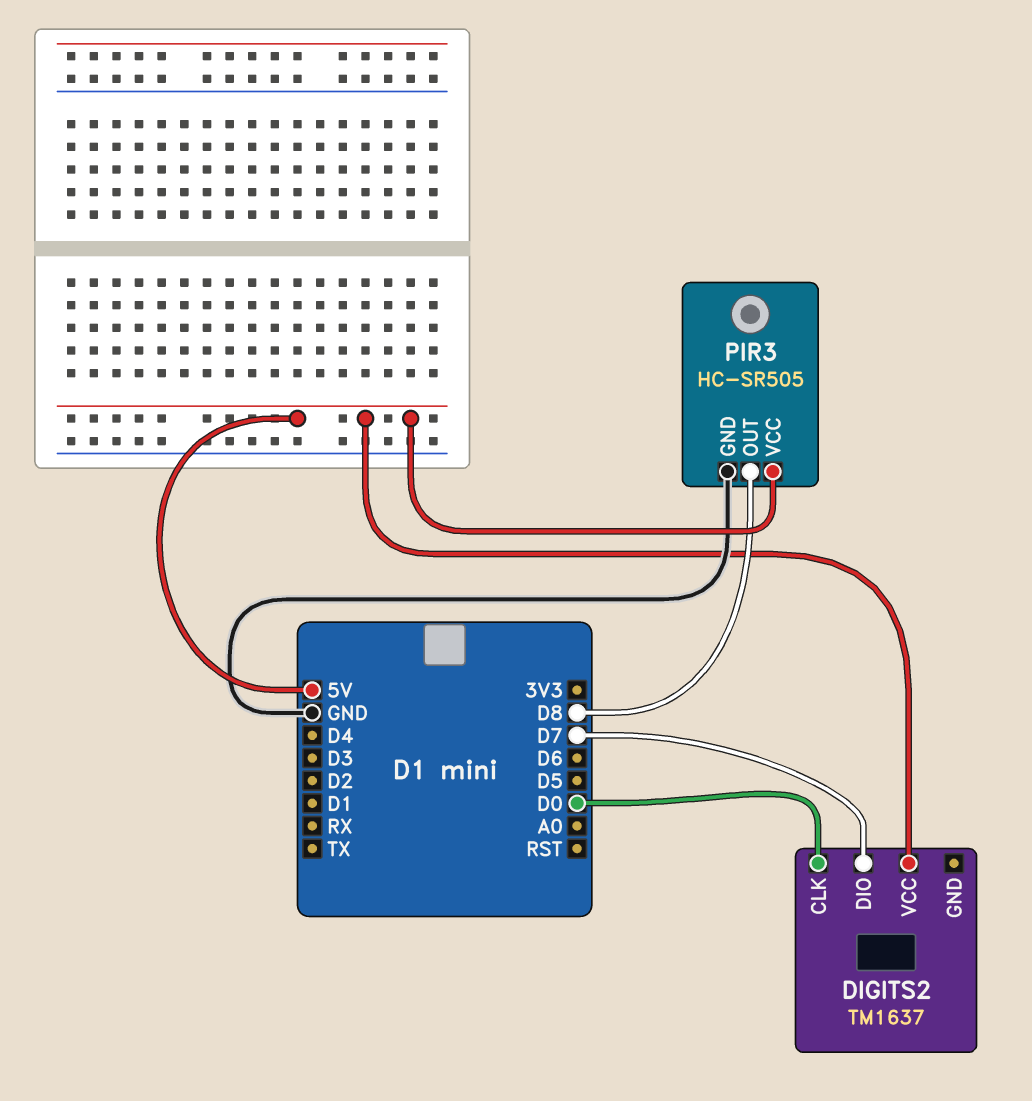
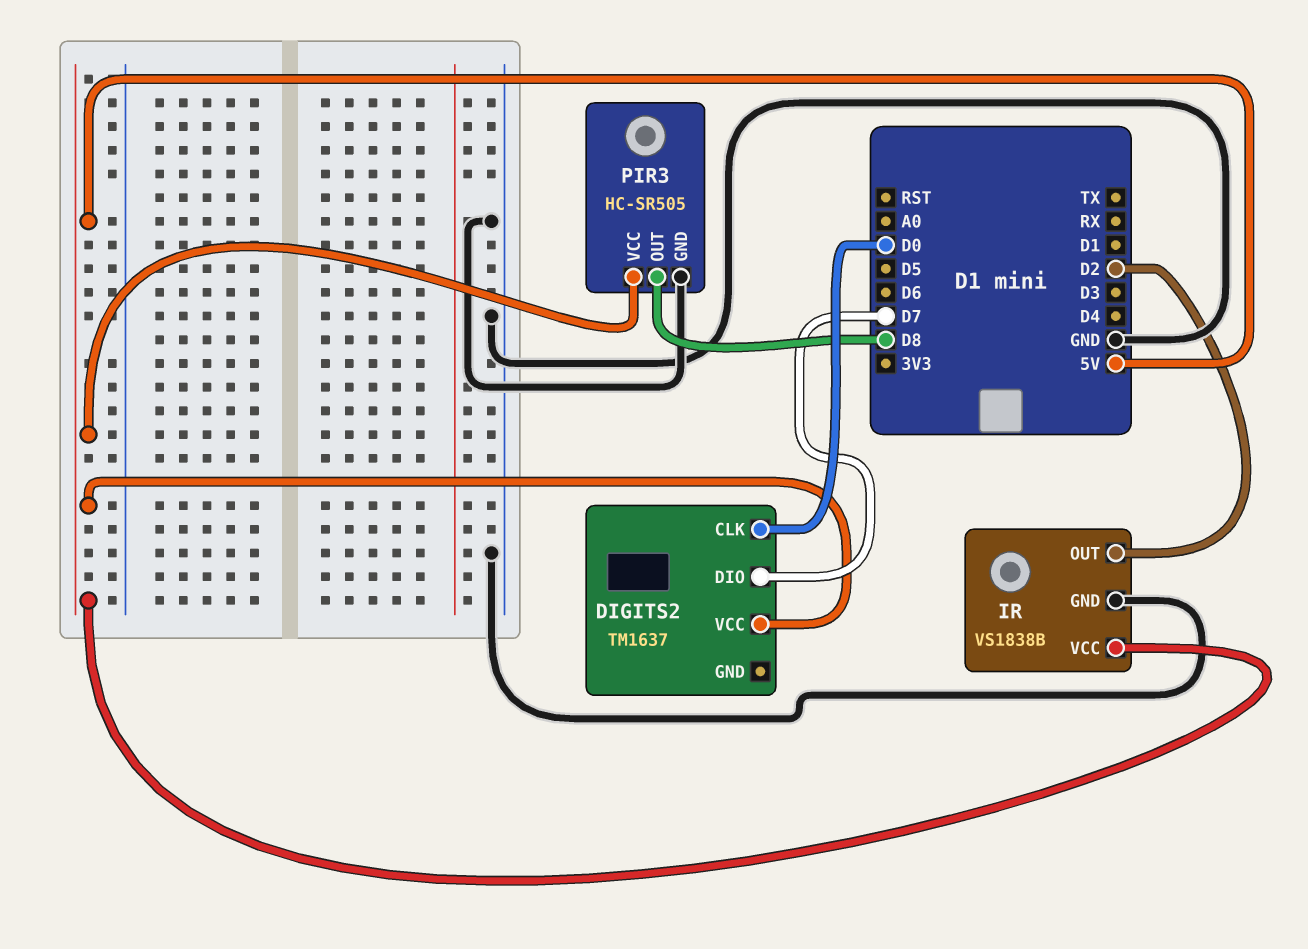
IR: none -> VS1838B
IR pin GND: none -> GND
IR pin OUT: none -> D2
IR pin VCC: none -> 5V

